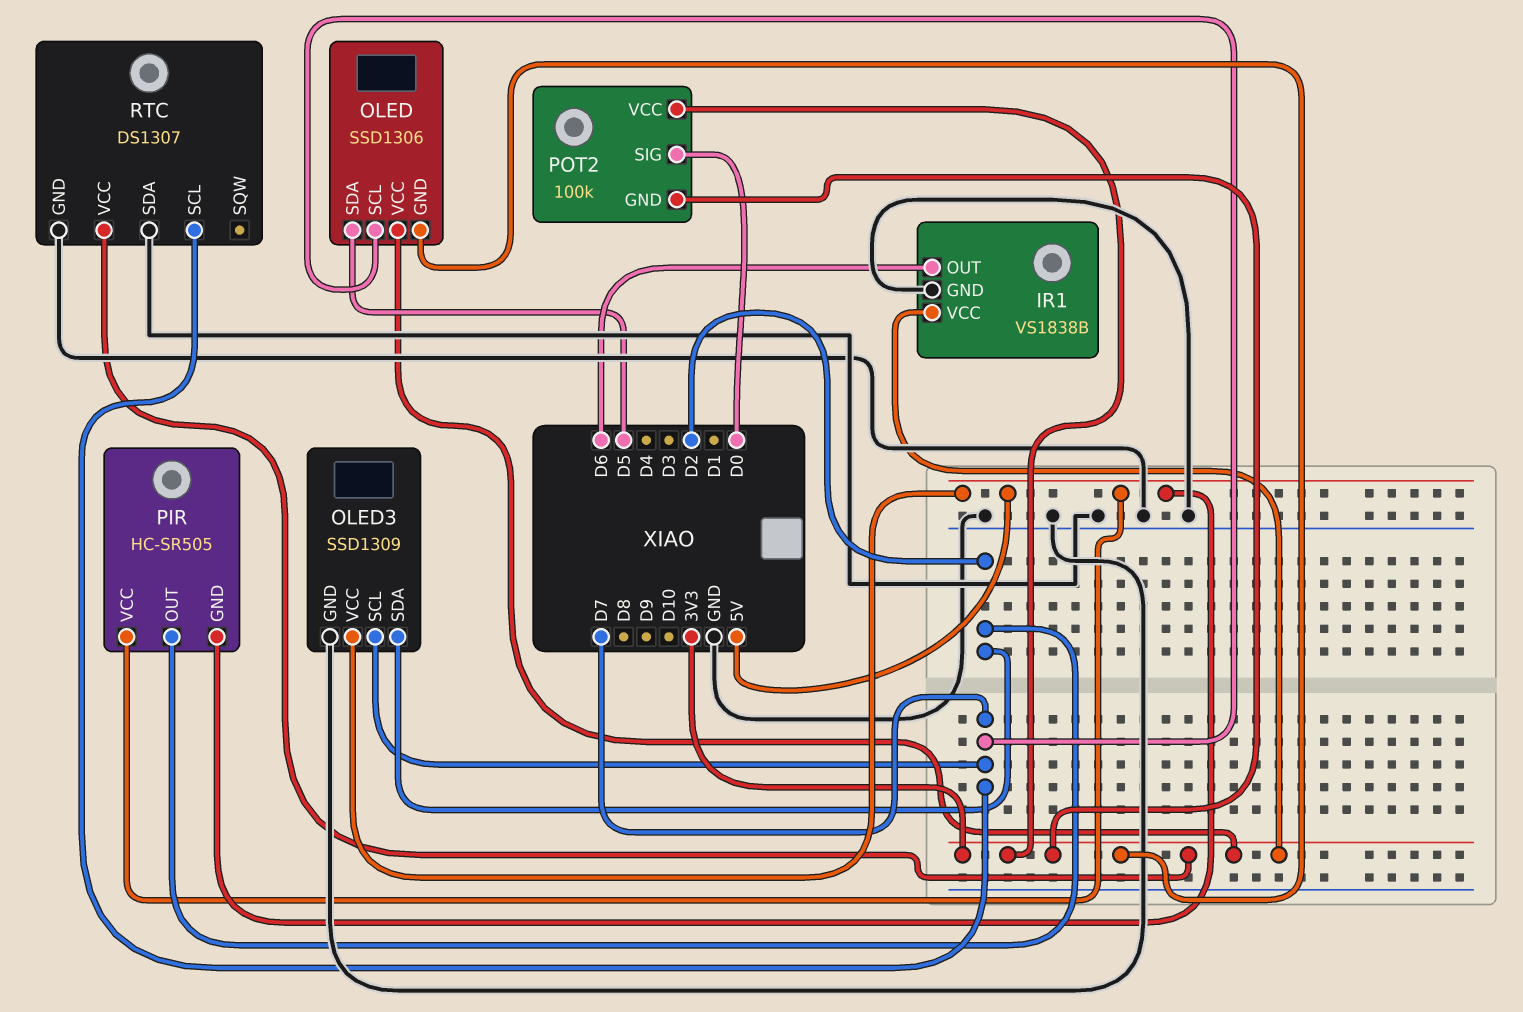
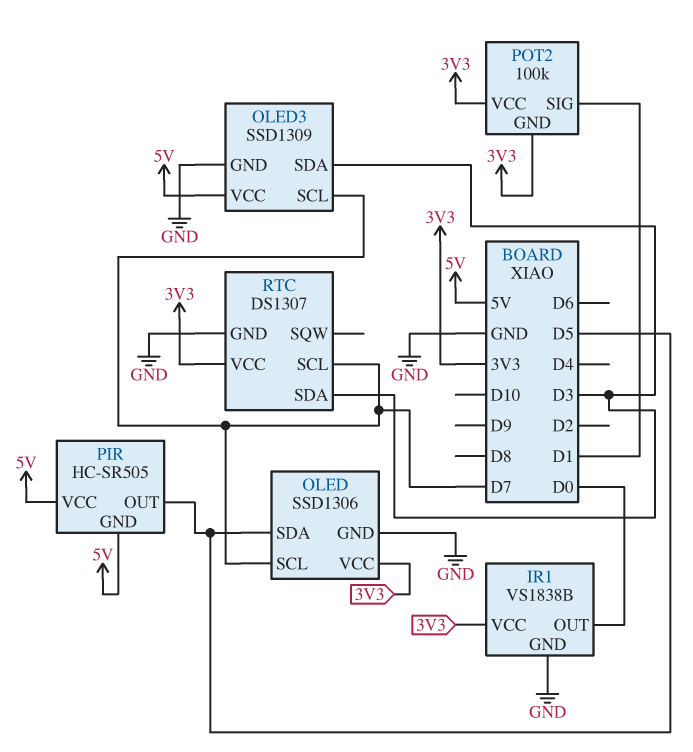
IR1 pin OUT: D6 -> D0
OLED pin GND: 3V3 -> GND
OLED3 pin SDA: D2 -> D3
PIR pin OUT: D2 -> D5
POT2 pin SIG: D0 -> D1
RTC pin SDA: GND -> D3

